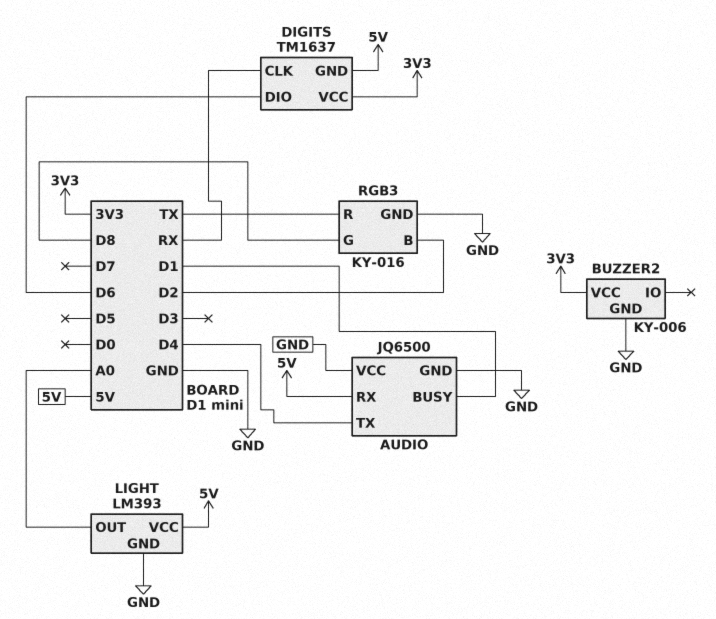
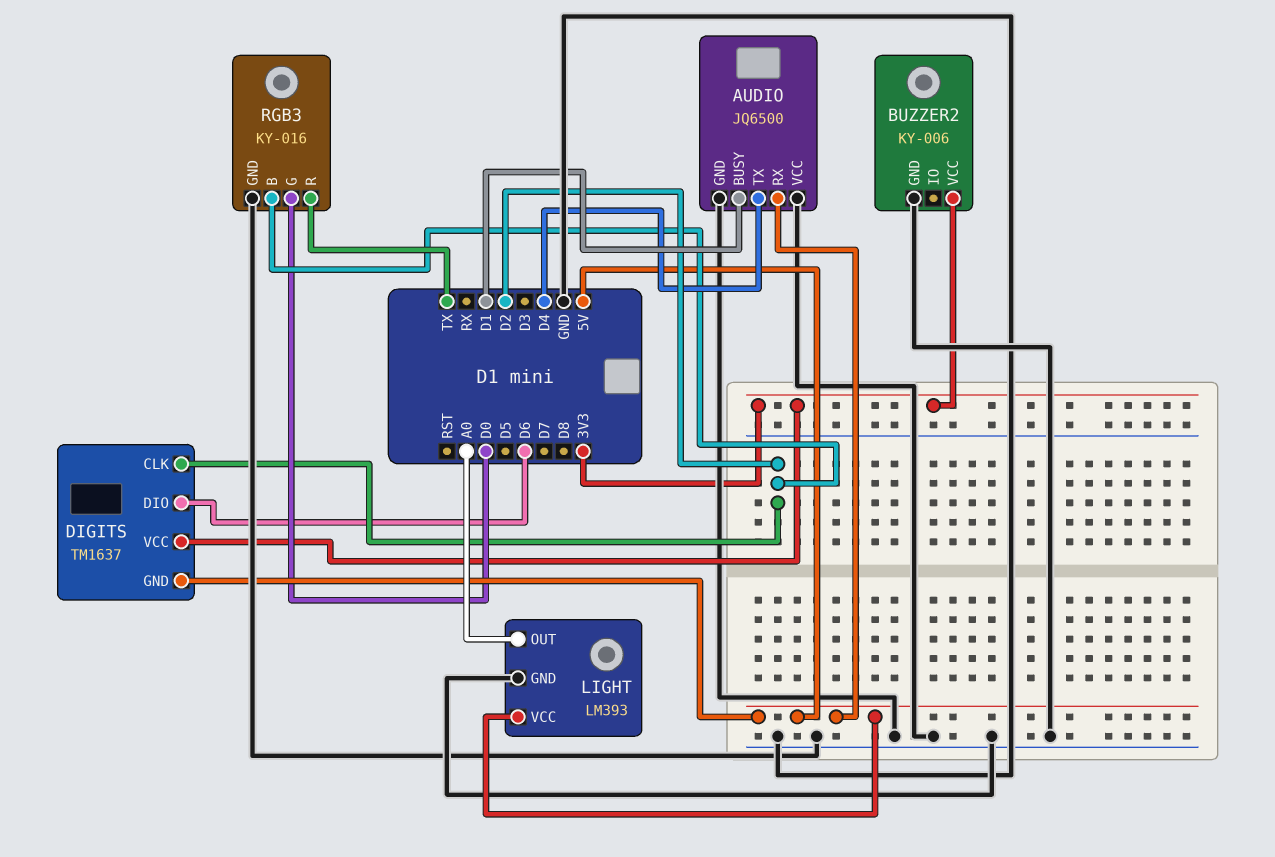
DIGITS pin CLK: RX -> D2
RGB3 pin G: D8 -> D0

